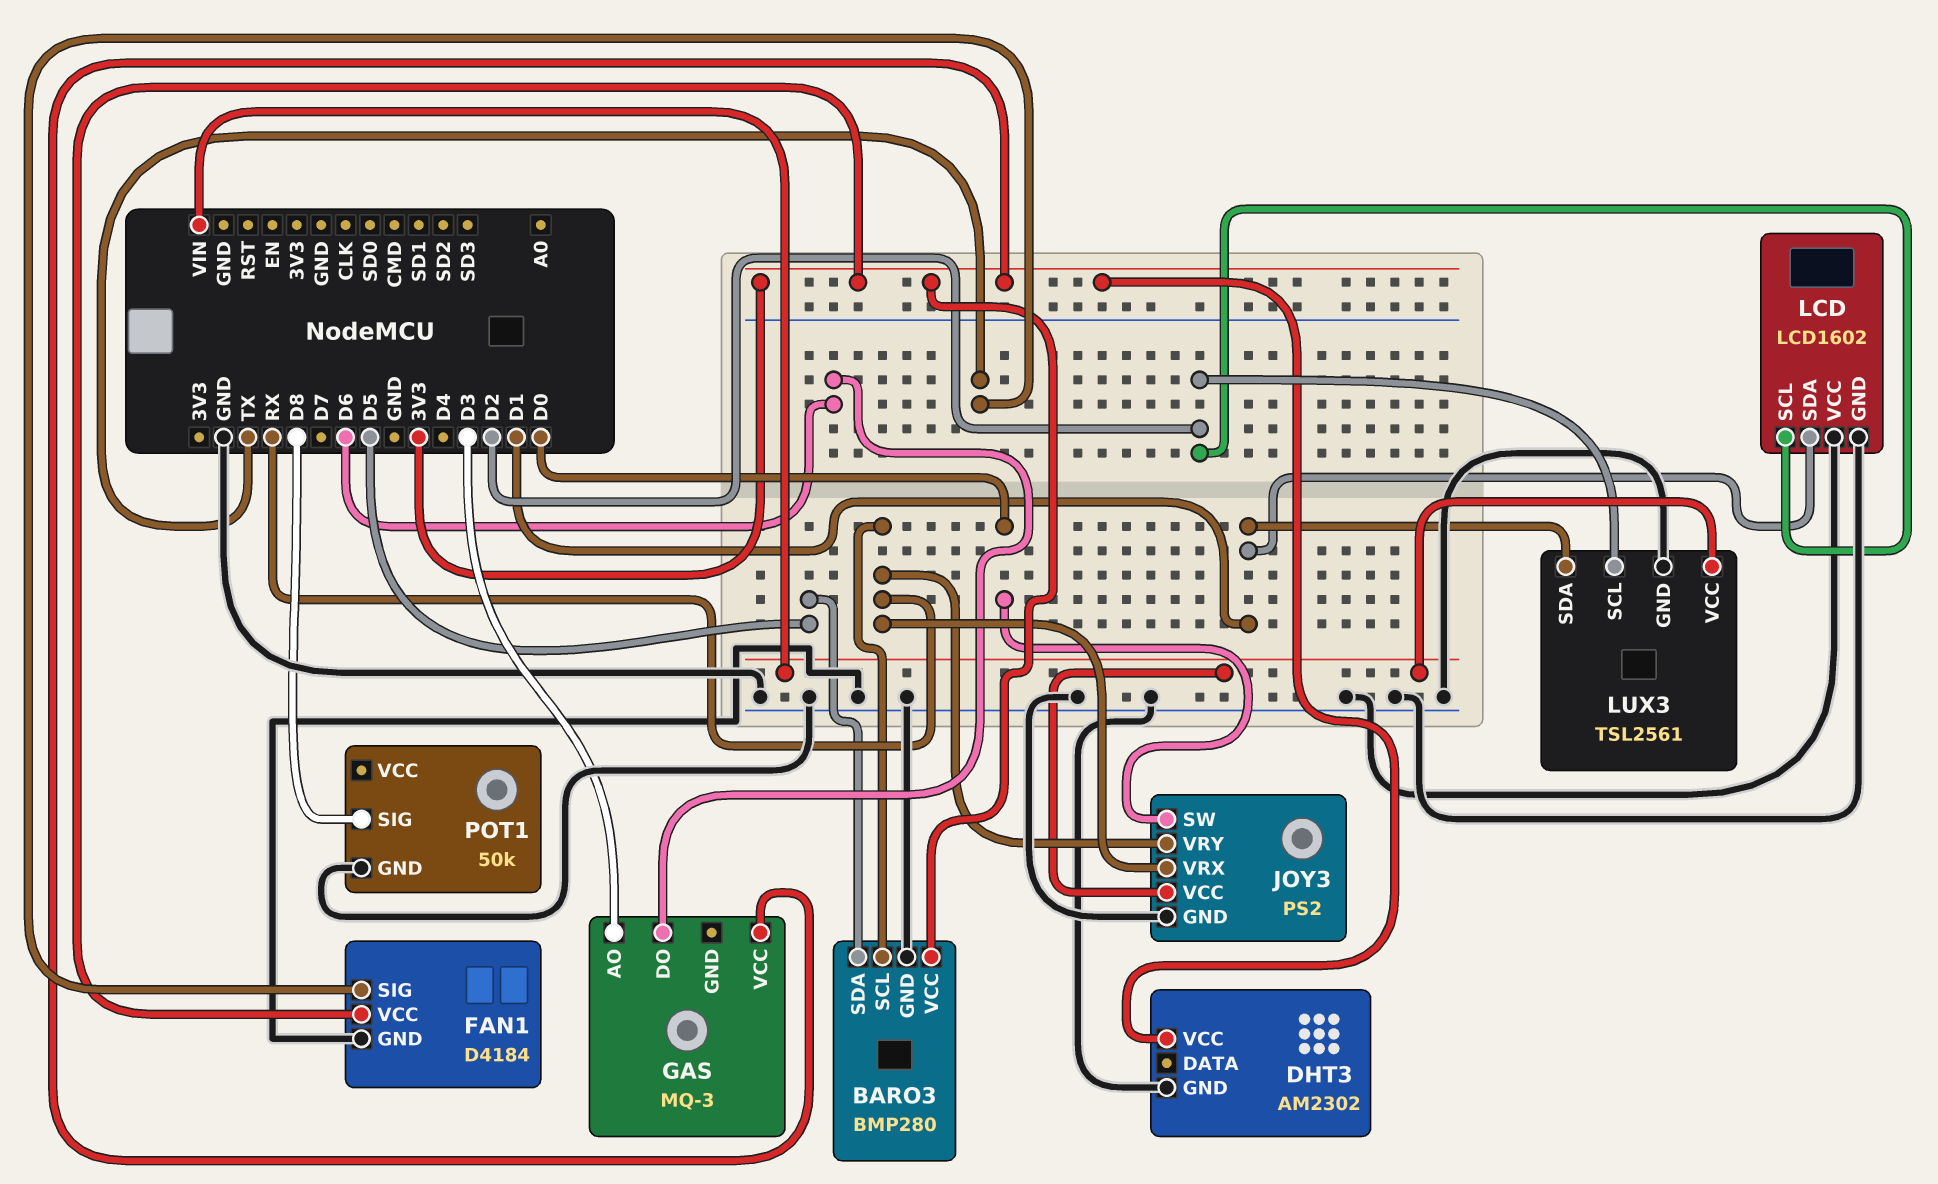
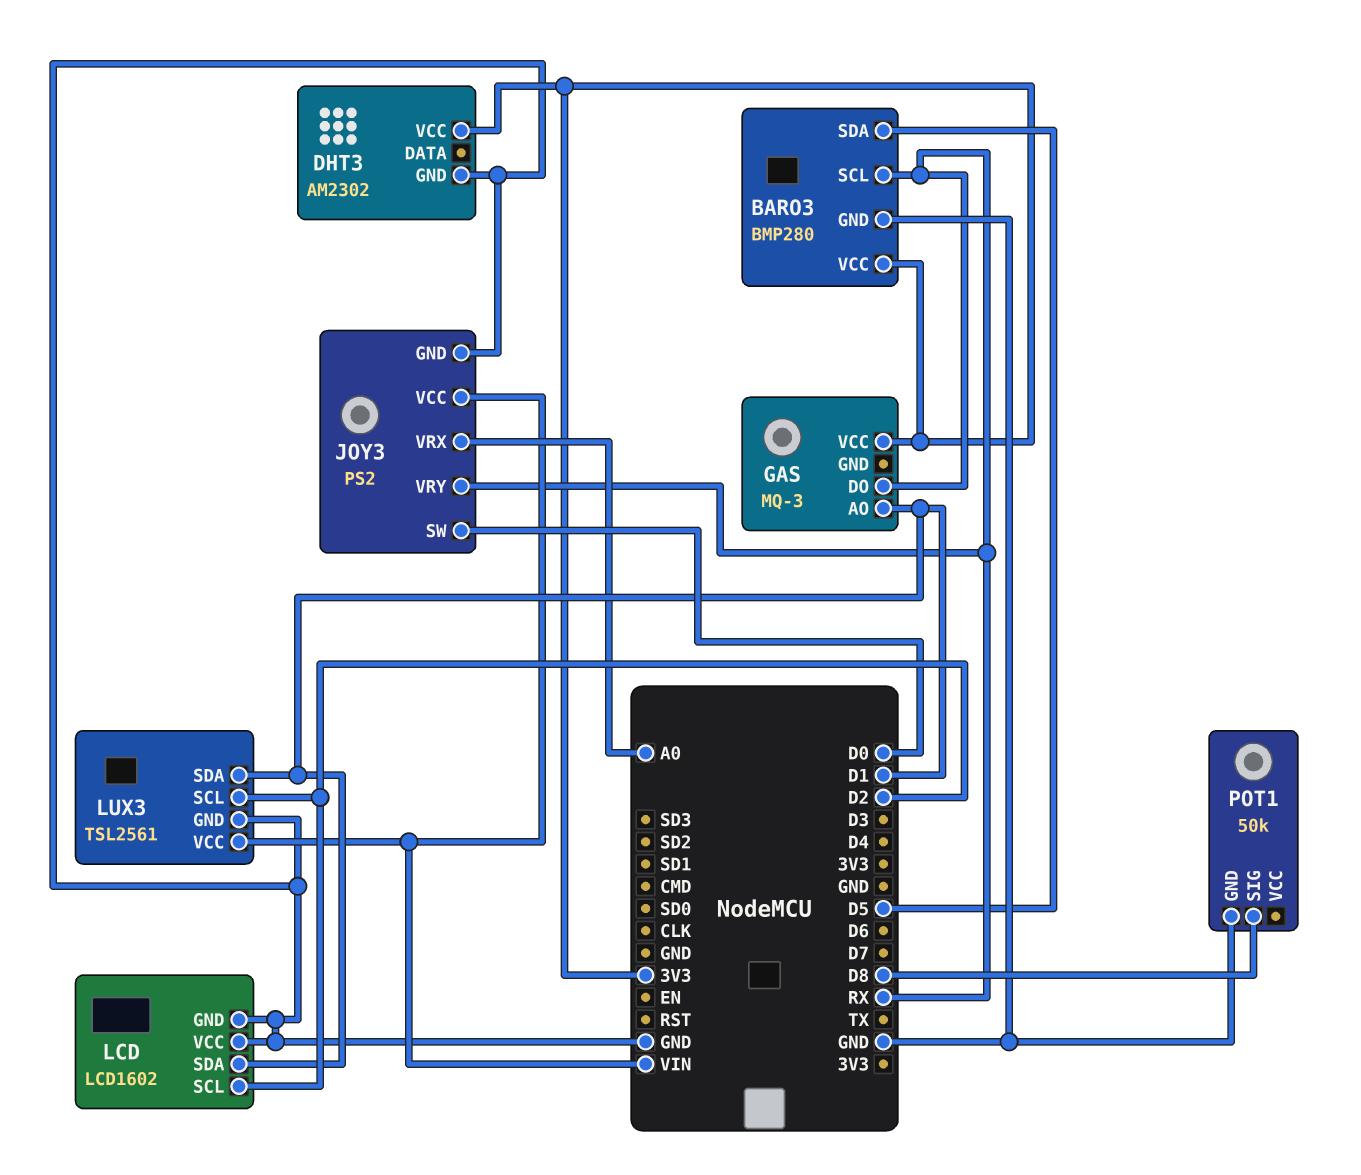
FAN1: D4184 -> none
FAN1 pin GND: GND -> none
FAN1 pin SIG: TX -> none
FAN1 pin VCC: 3V3 -> none
GAS pin AO: D3 -> D1
GAS pin DO: D6 -> RX
JOY3 pin VRX: RX -> A0

